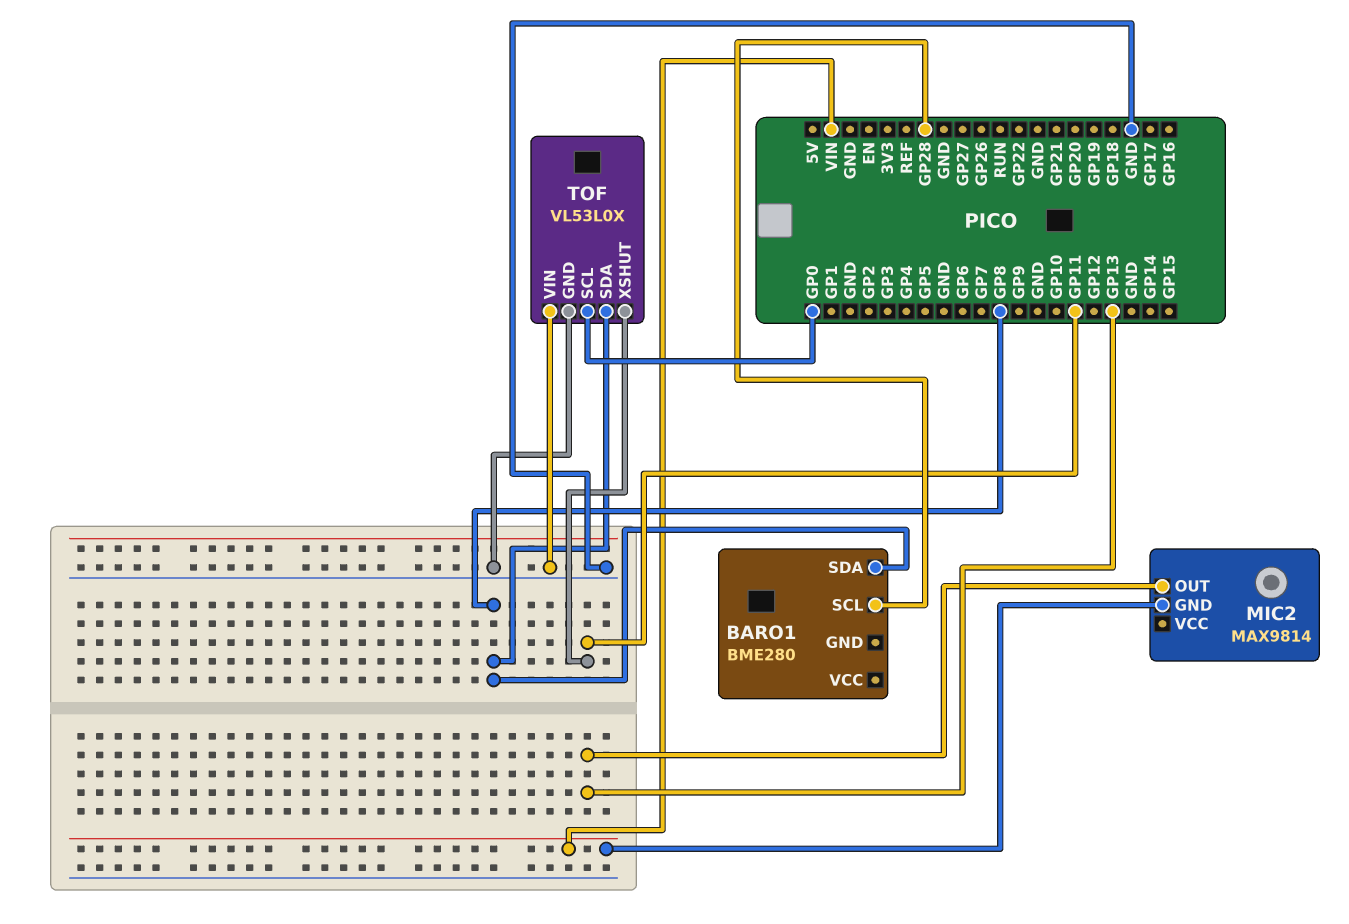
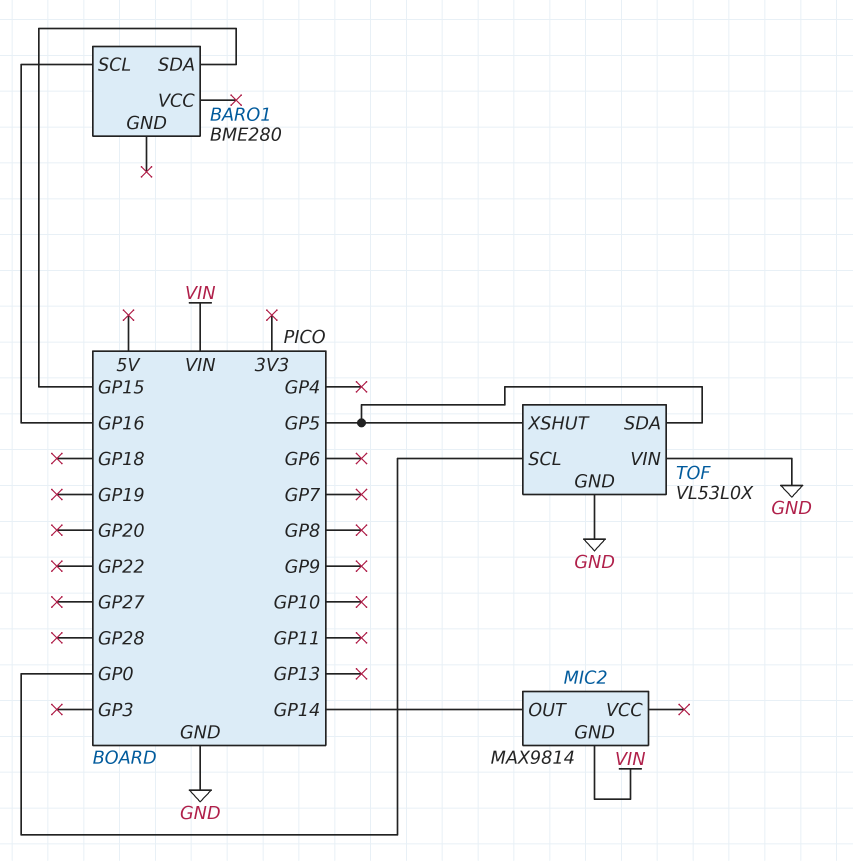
BARO1 pin SCL: GP28 -> GP16
BARO1 pin SDA: GP8 -> GP15
MIC2 pin OUT: GP13 -> GP14
TOF pin SDA: GP8 -> GP5
TOF pin XSHUT: GP11 -> GP5

